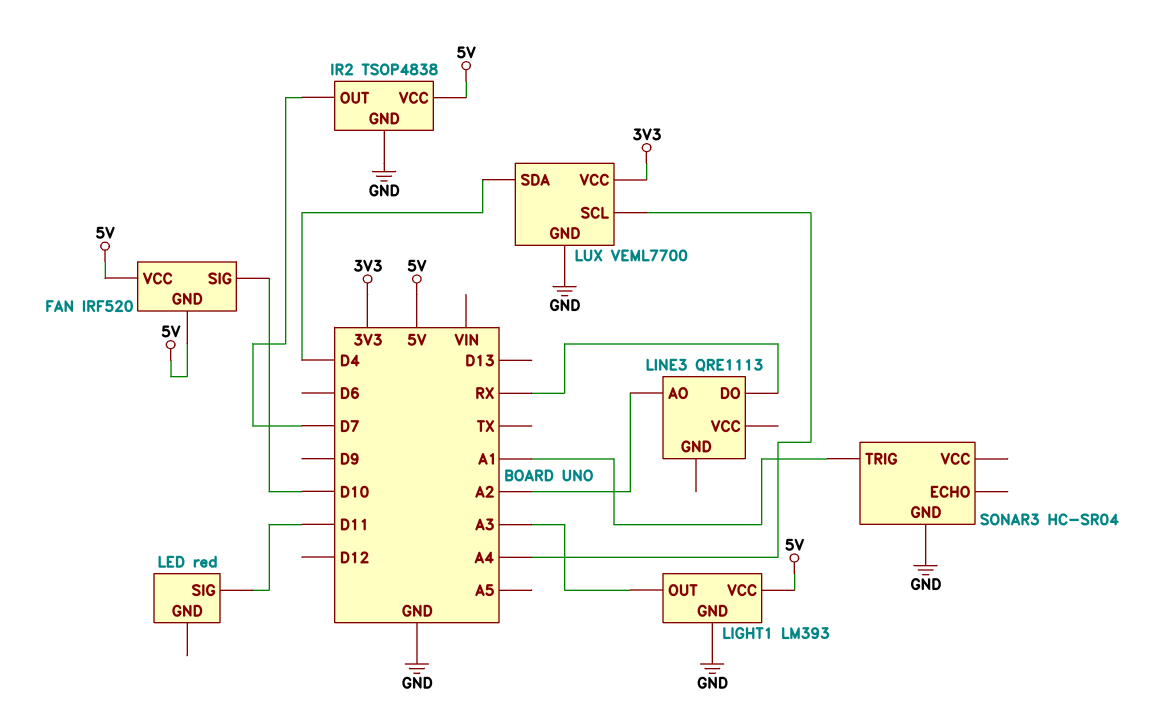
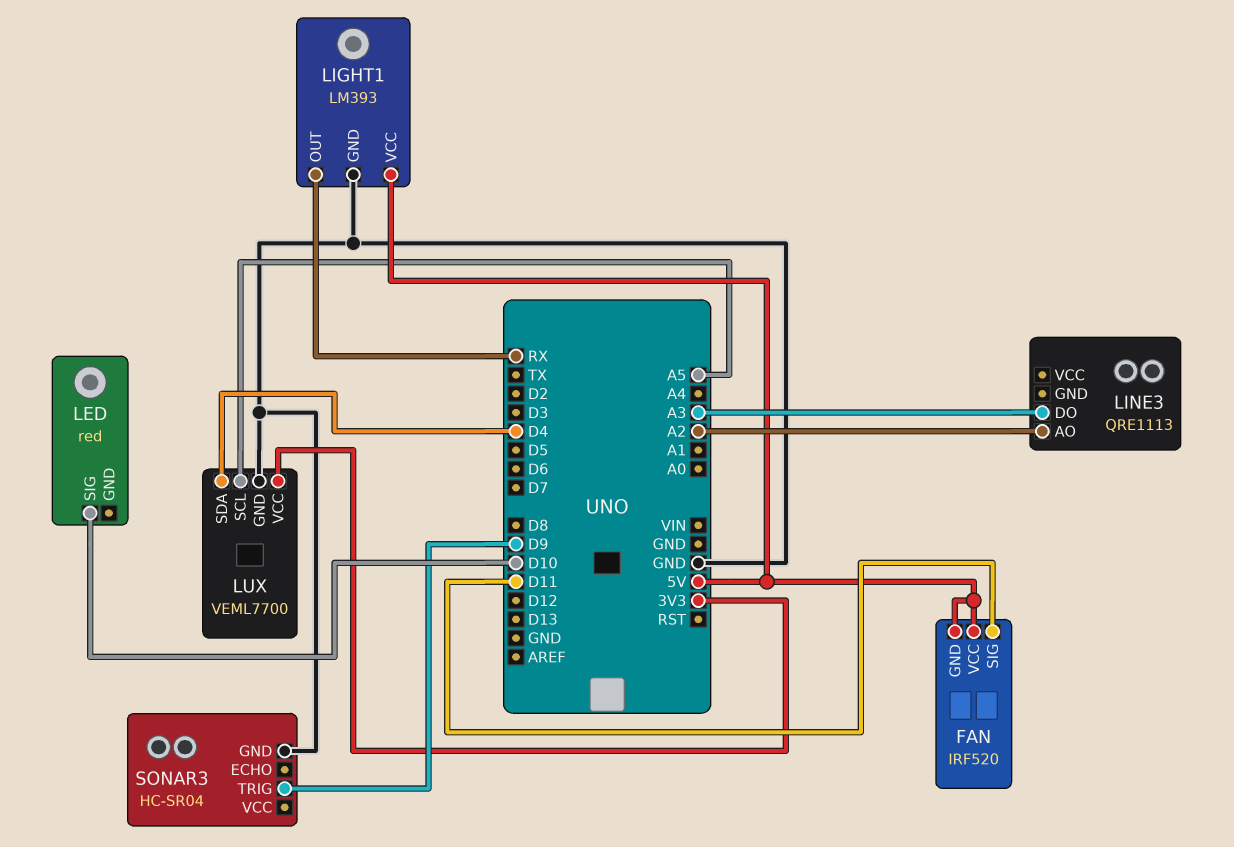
FAN pin SIG: D10 -> D11
IR2: TSOP4838 -> none
IR2 pin GND: GND -> none
IR2 pin OUT: D7 -> none
IR2 pin VCC: 5V -> none
LED pin SIG: D11 -> D10
LIGHT1 pin OUT: A3 -> RX
LINE3 pin DO: RX -> A3
LUX pin SCL: A4 -> A5
SONAR3 pin TRIG: A1 -> D9

